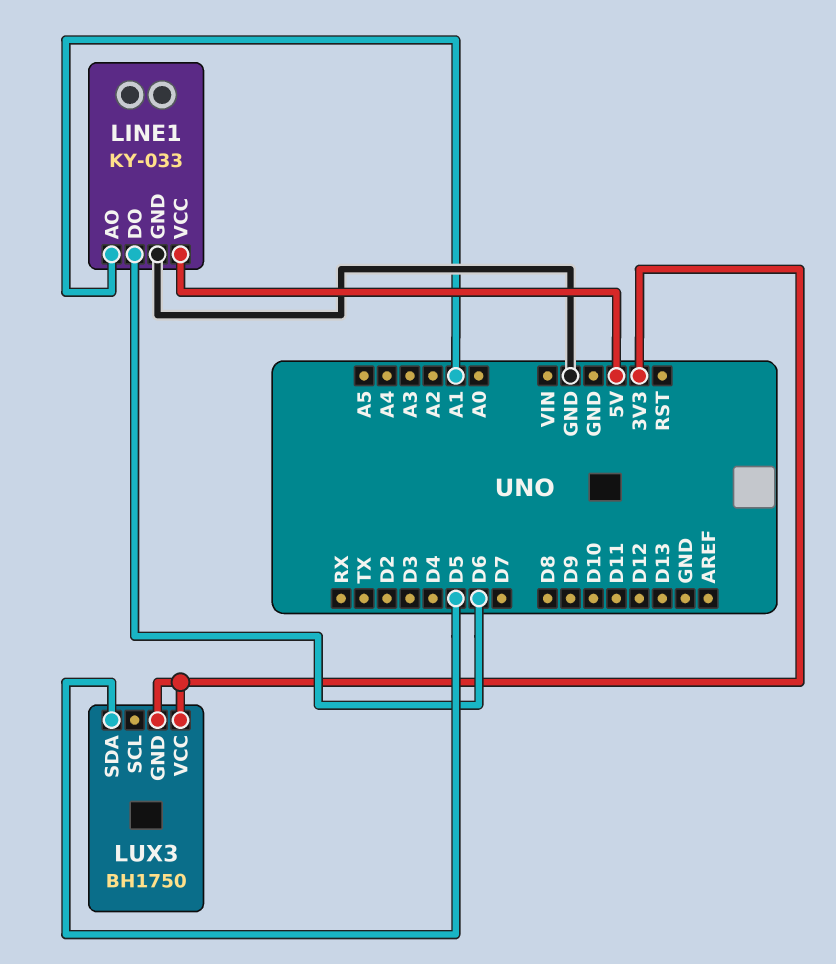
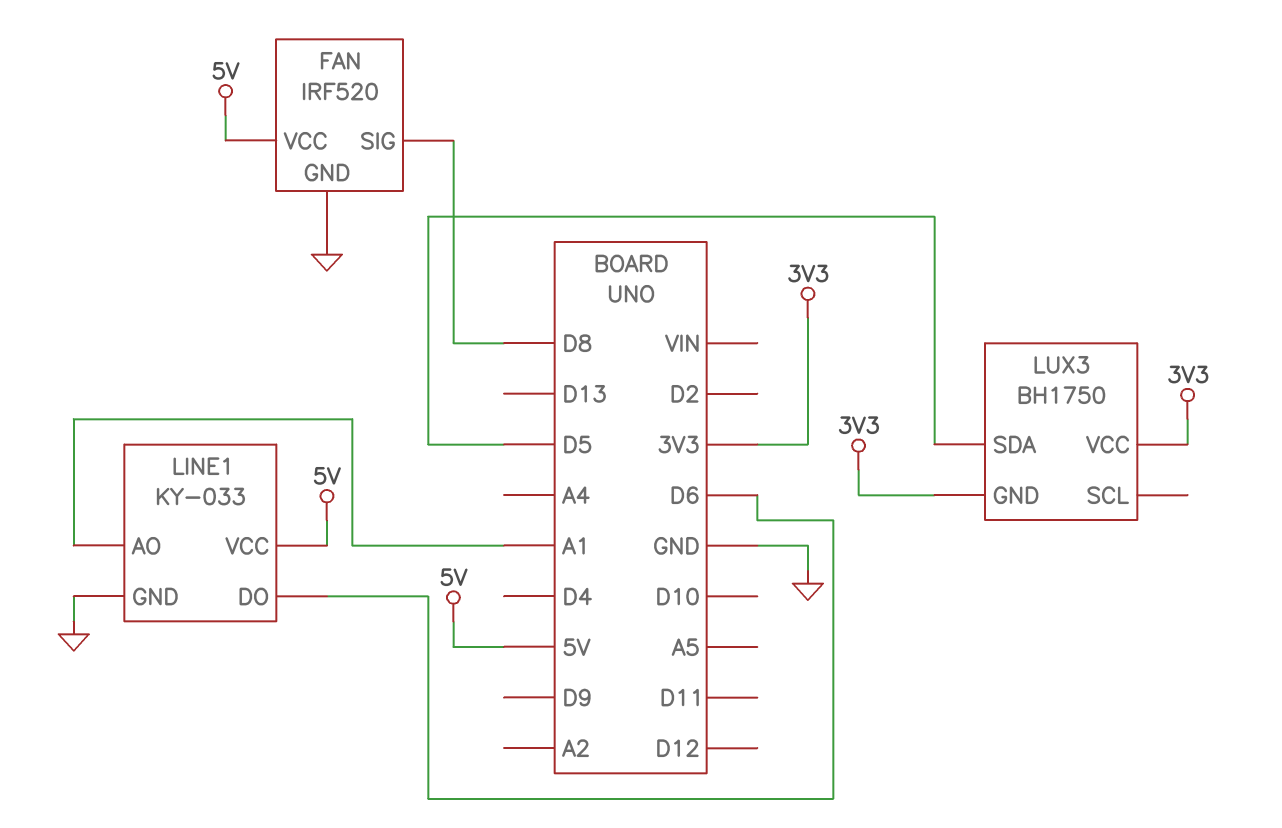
FAN: none -> IRF520
FAN pin GND: none -> GND
FAN pin SIG: none -> D8
FAN pin VCC: none -> 5V

